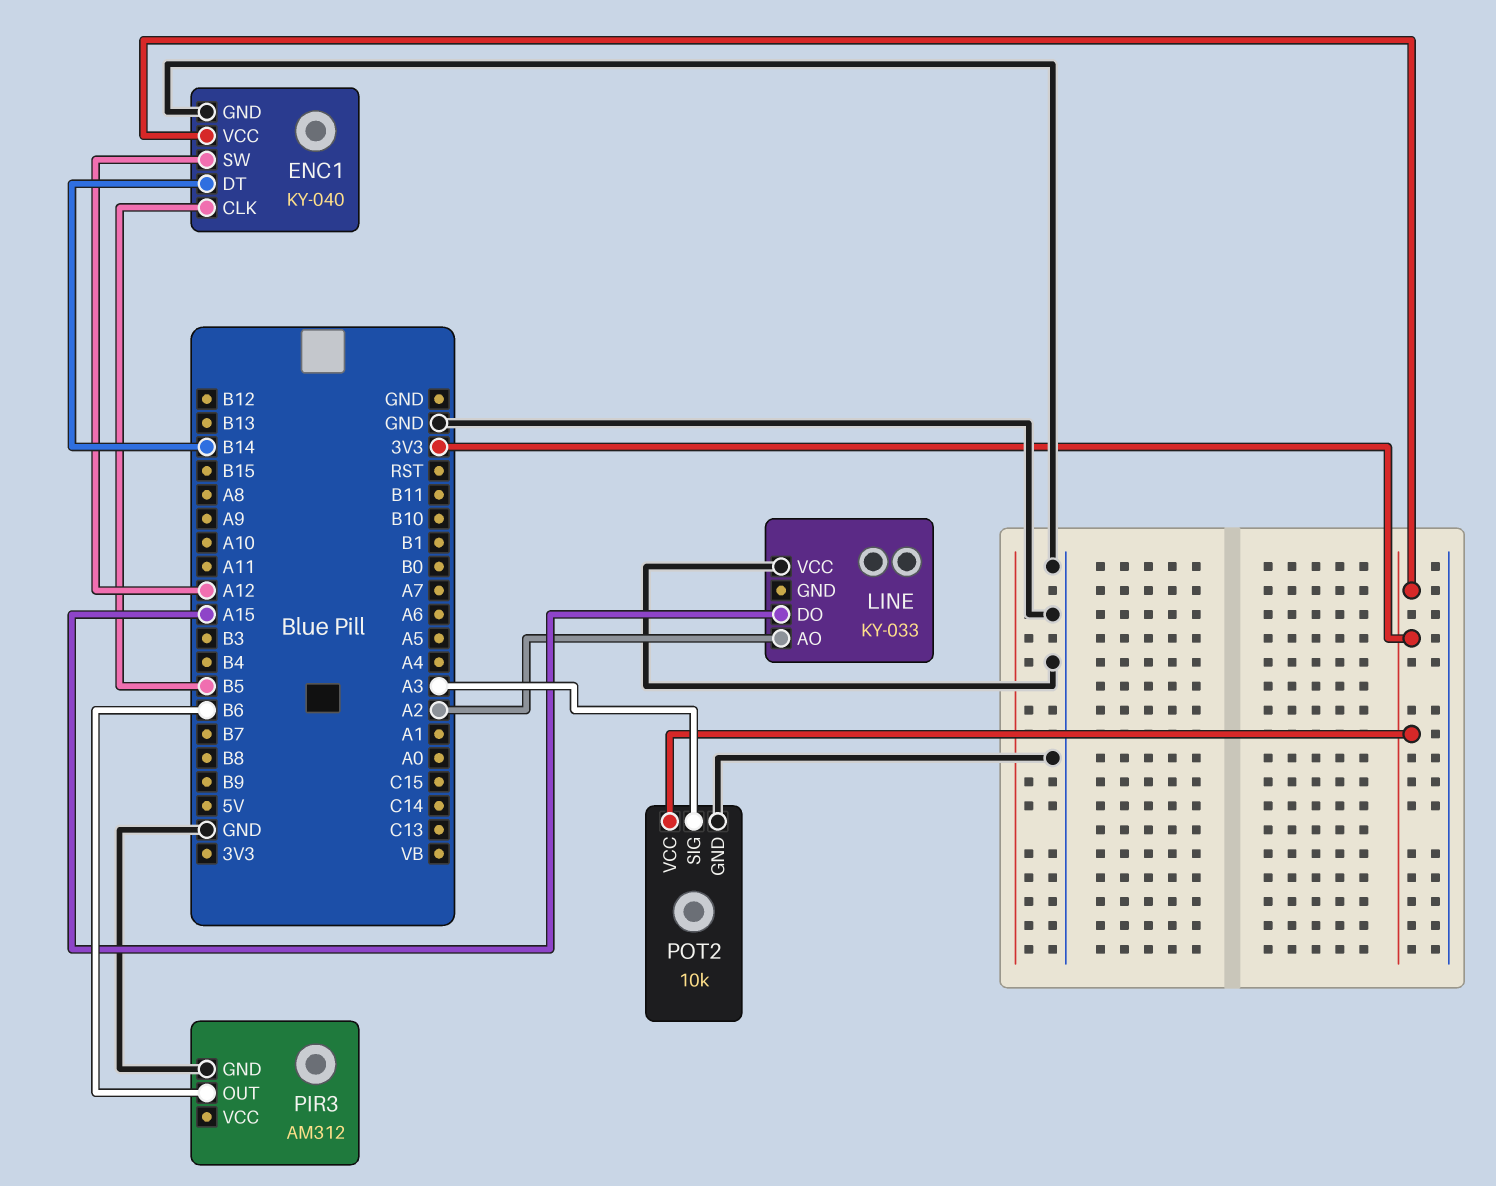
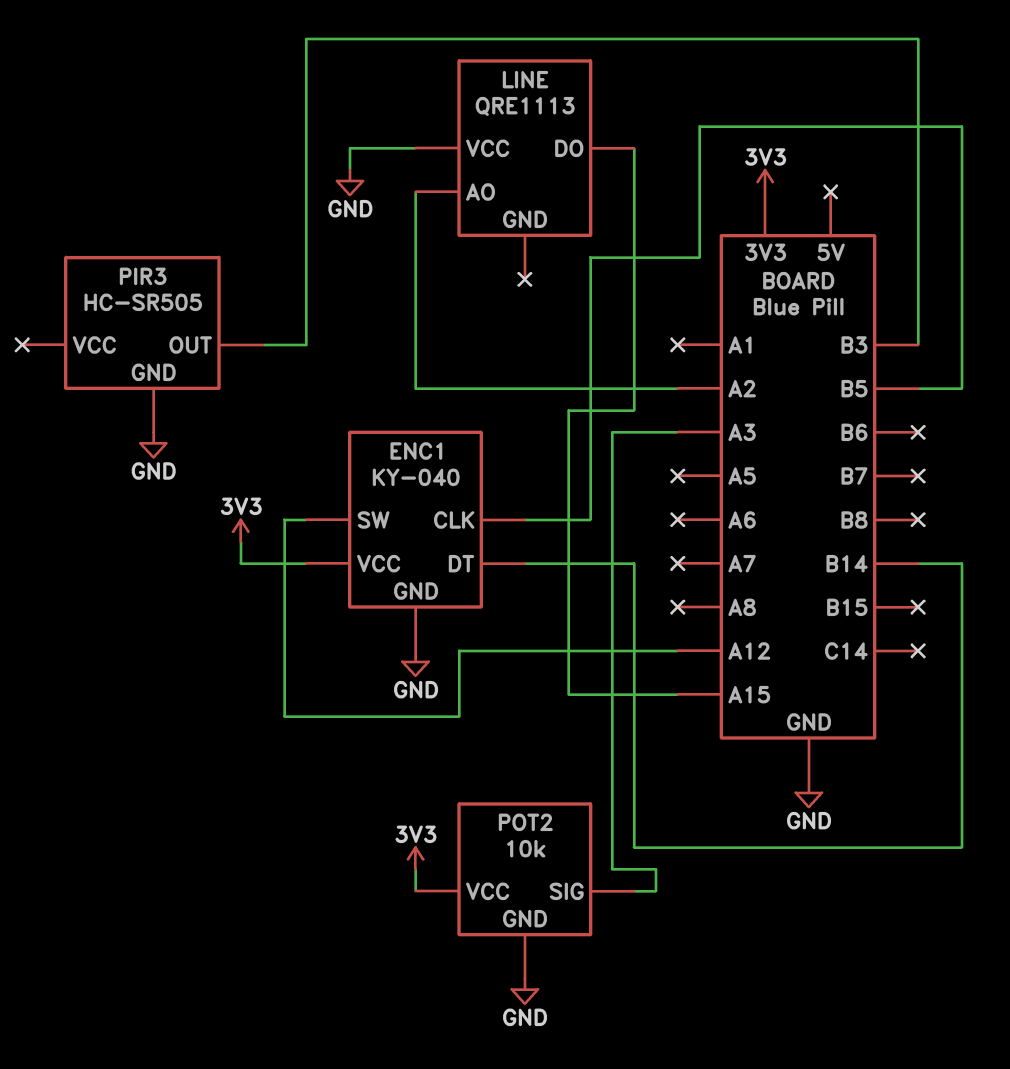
LINE: KY-033 -> QRE1113
PIR3: AM312 -> HC-SR505
PIR3 pin OUT: B6 -> B3

